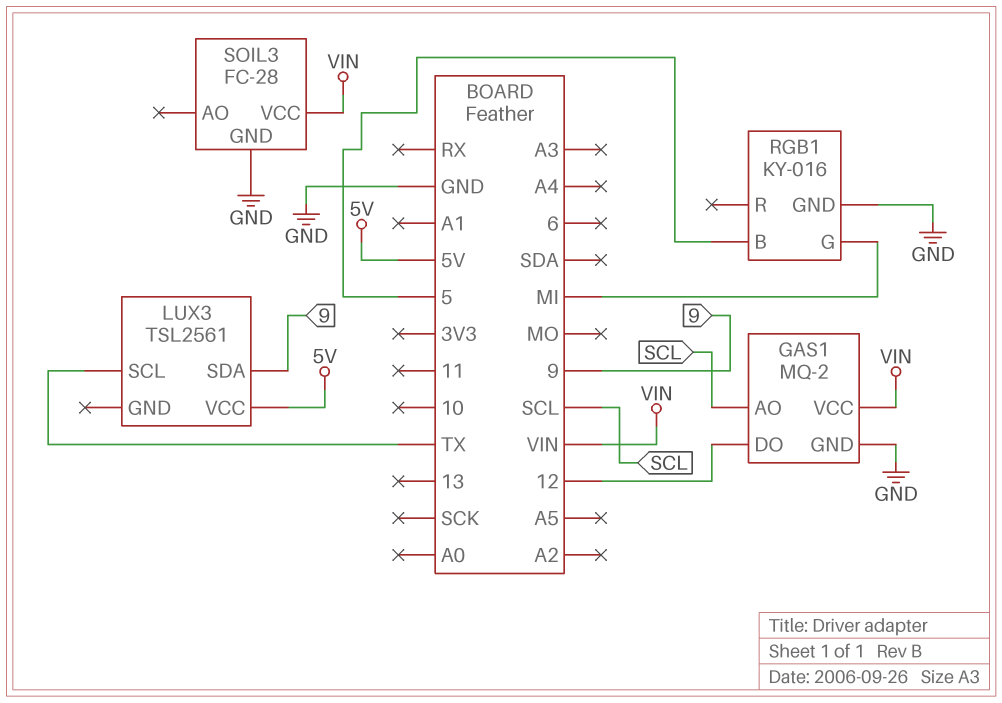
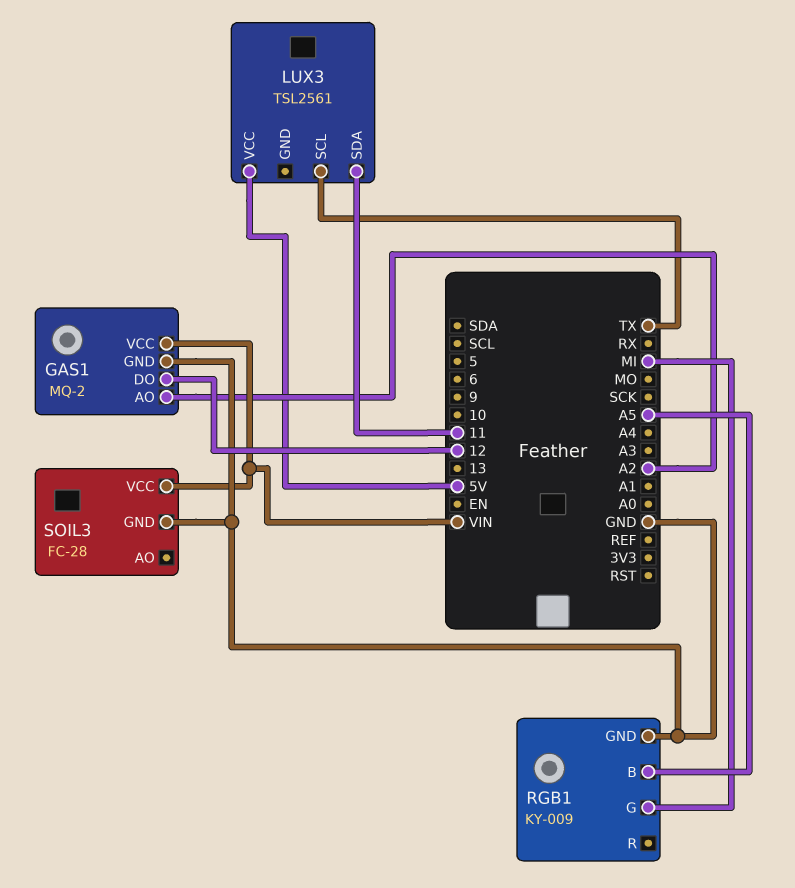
GAS1 pin AO: SCL -> A2
LUX3 pin SDA: 9 -> 11
RGB1: KY-016 -> KY-009
RGB1 pin B: 5 -> A5

